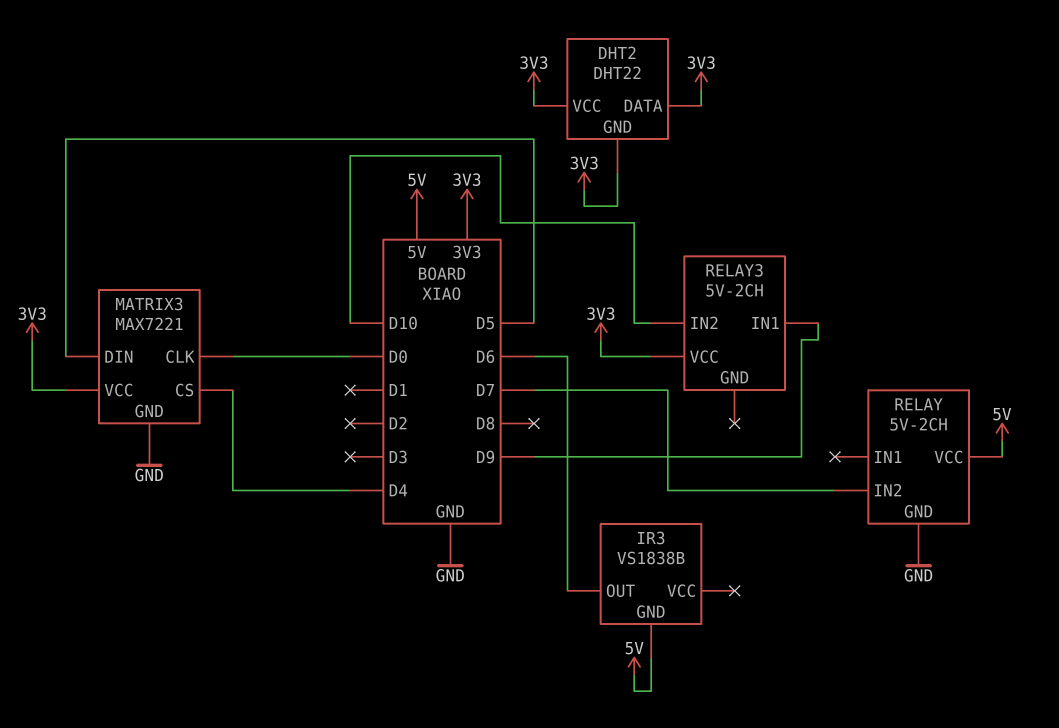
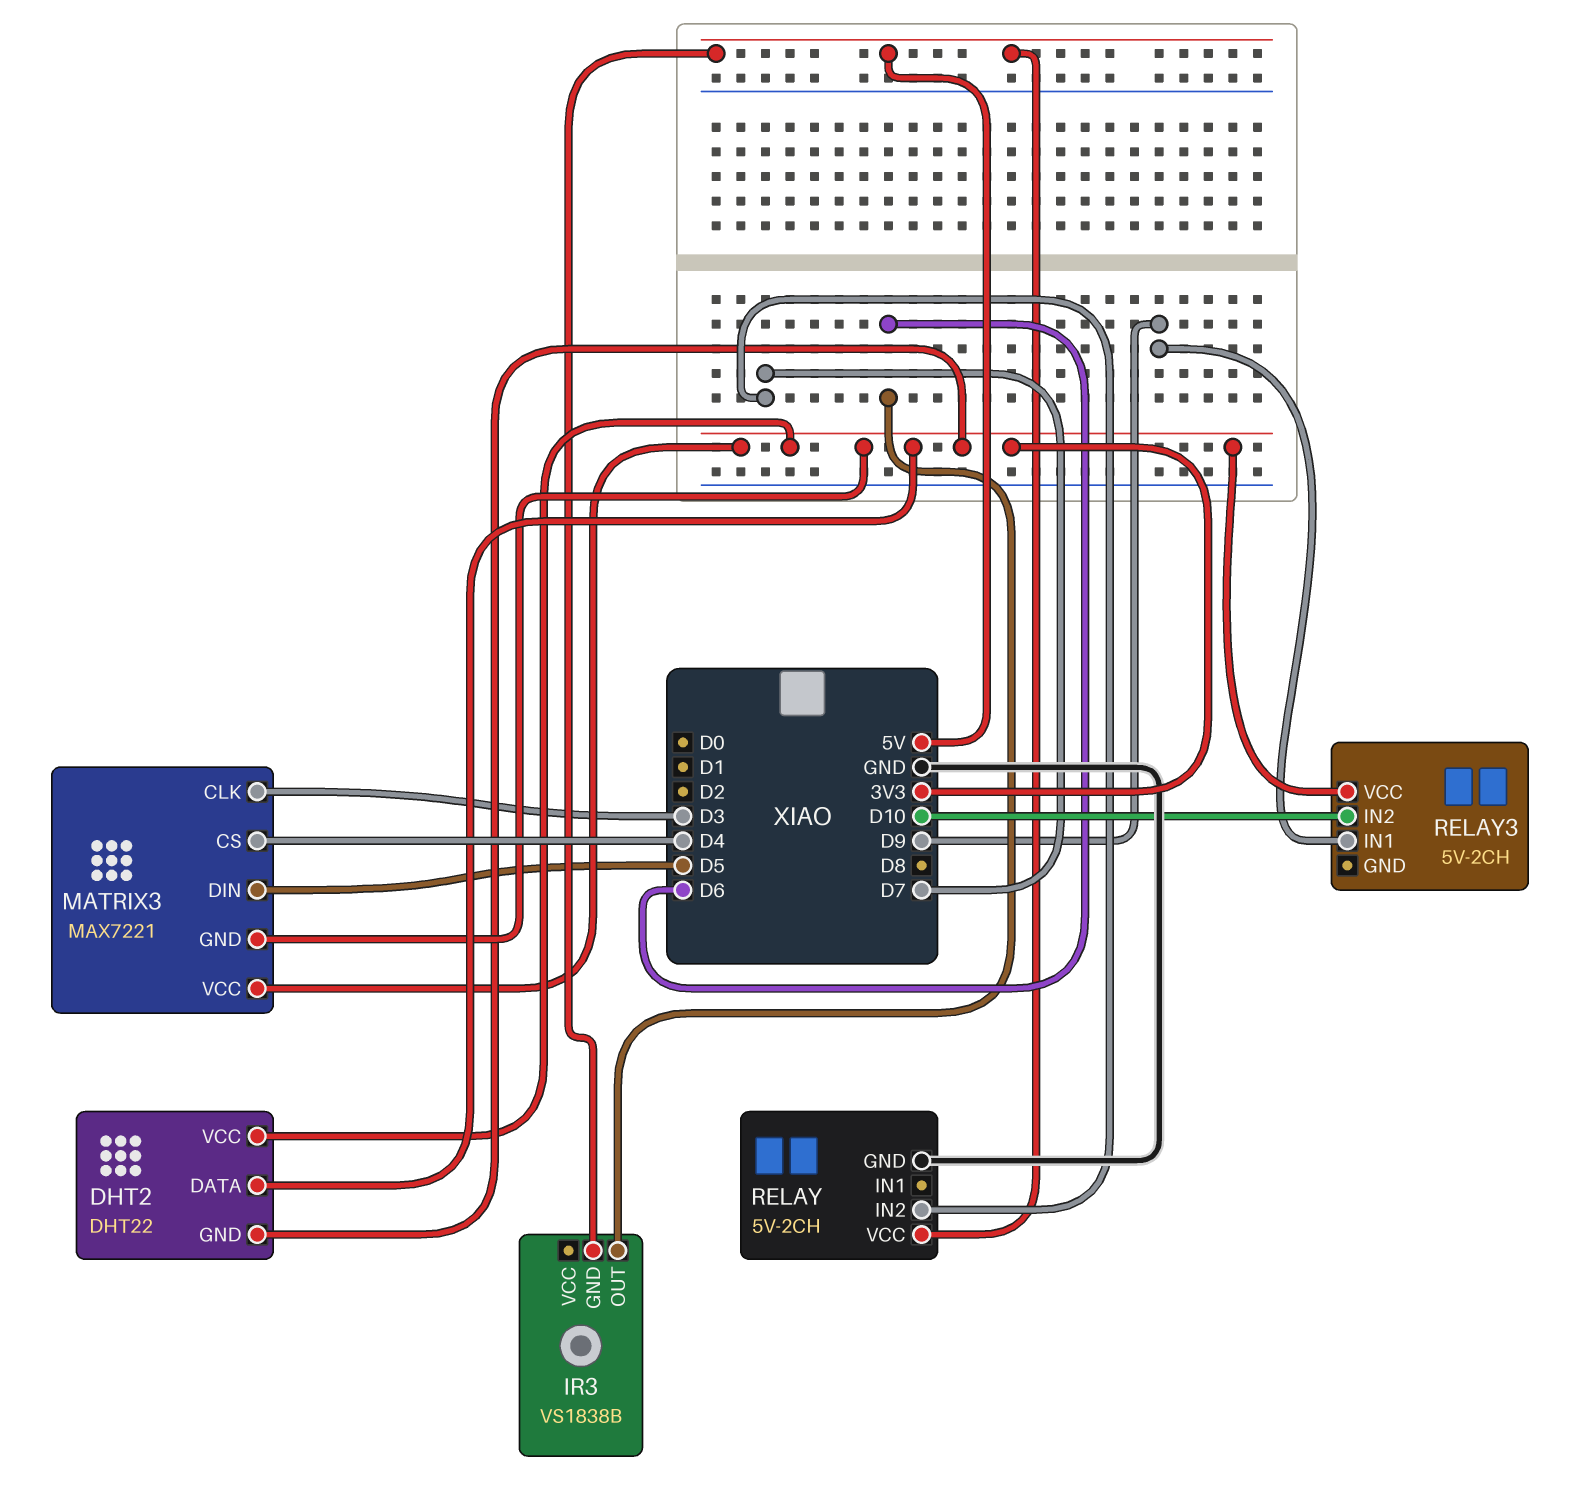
MATRIX3 pin CLK: D0 -> D3
MATRIX3 pin GND: GND -> 3V3

